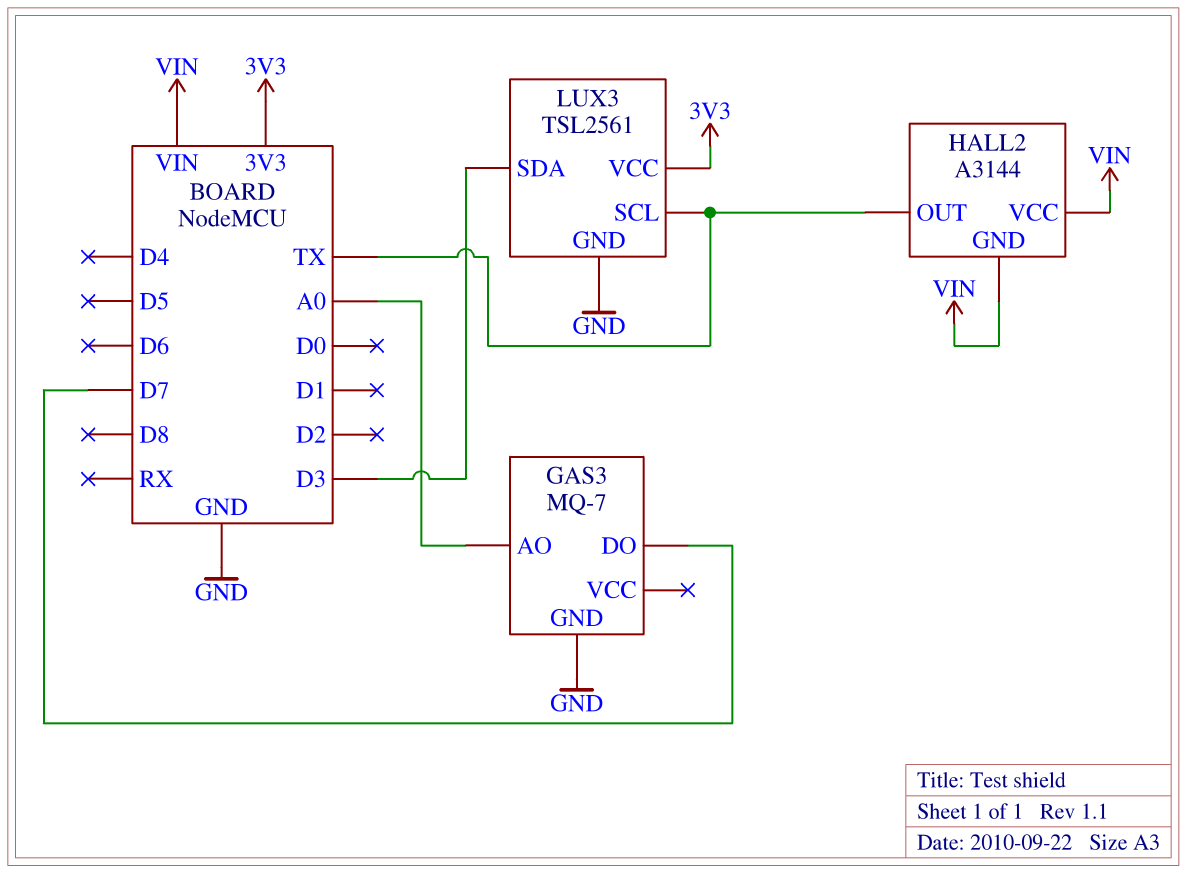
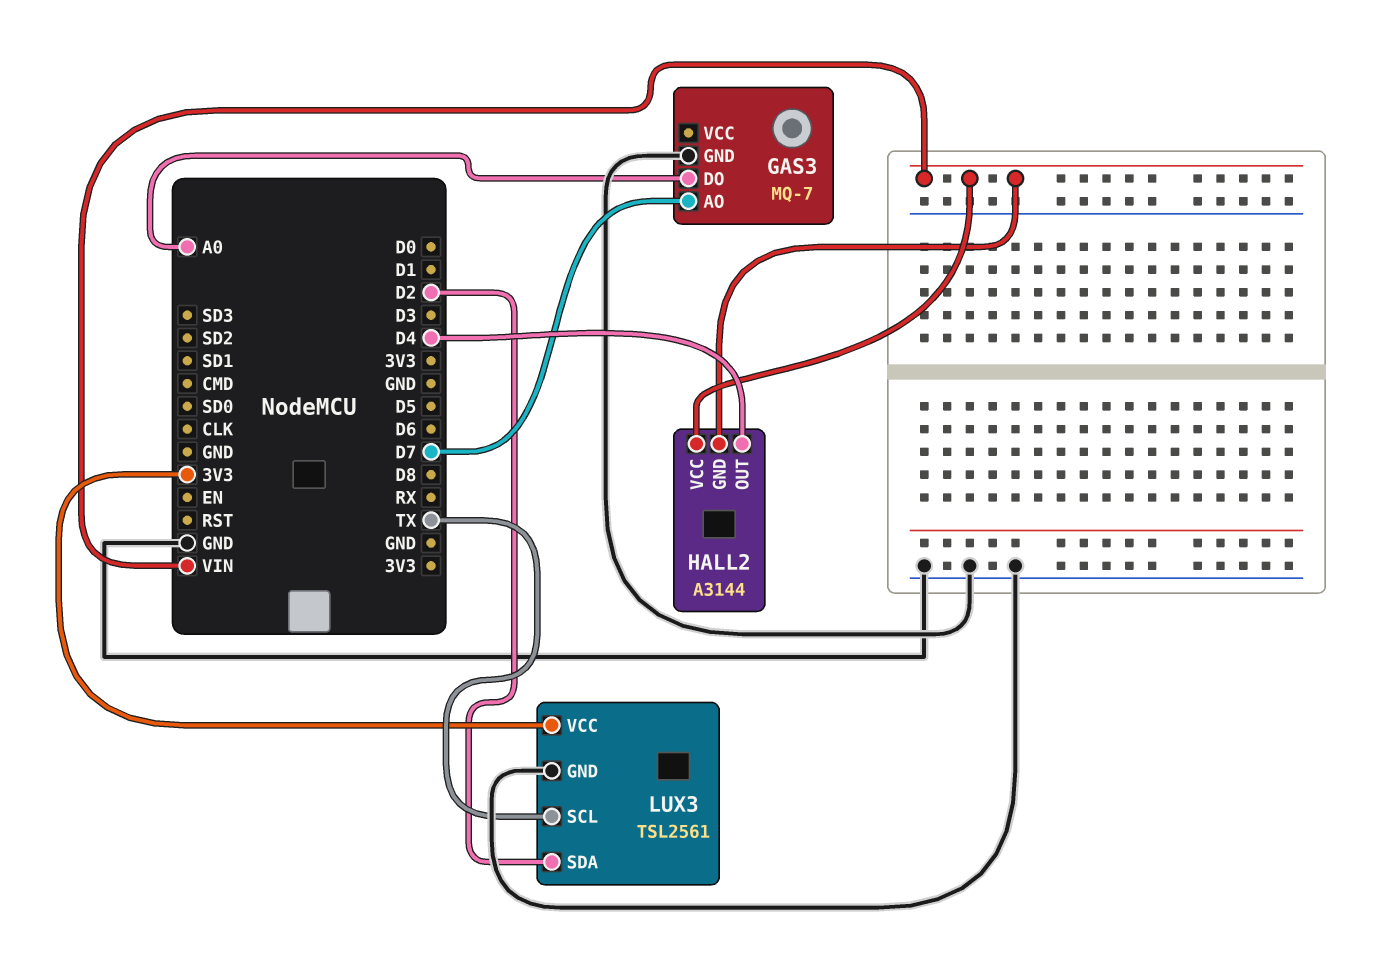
GAS3 pin AO: A0 -> D7
GAS3 pin DO: D7 -> A0
HALL2 pin OUT: TX -> D4
LUX3 pin SDA: D3 -> D2

